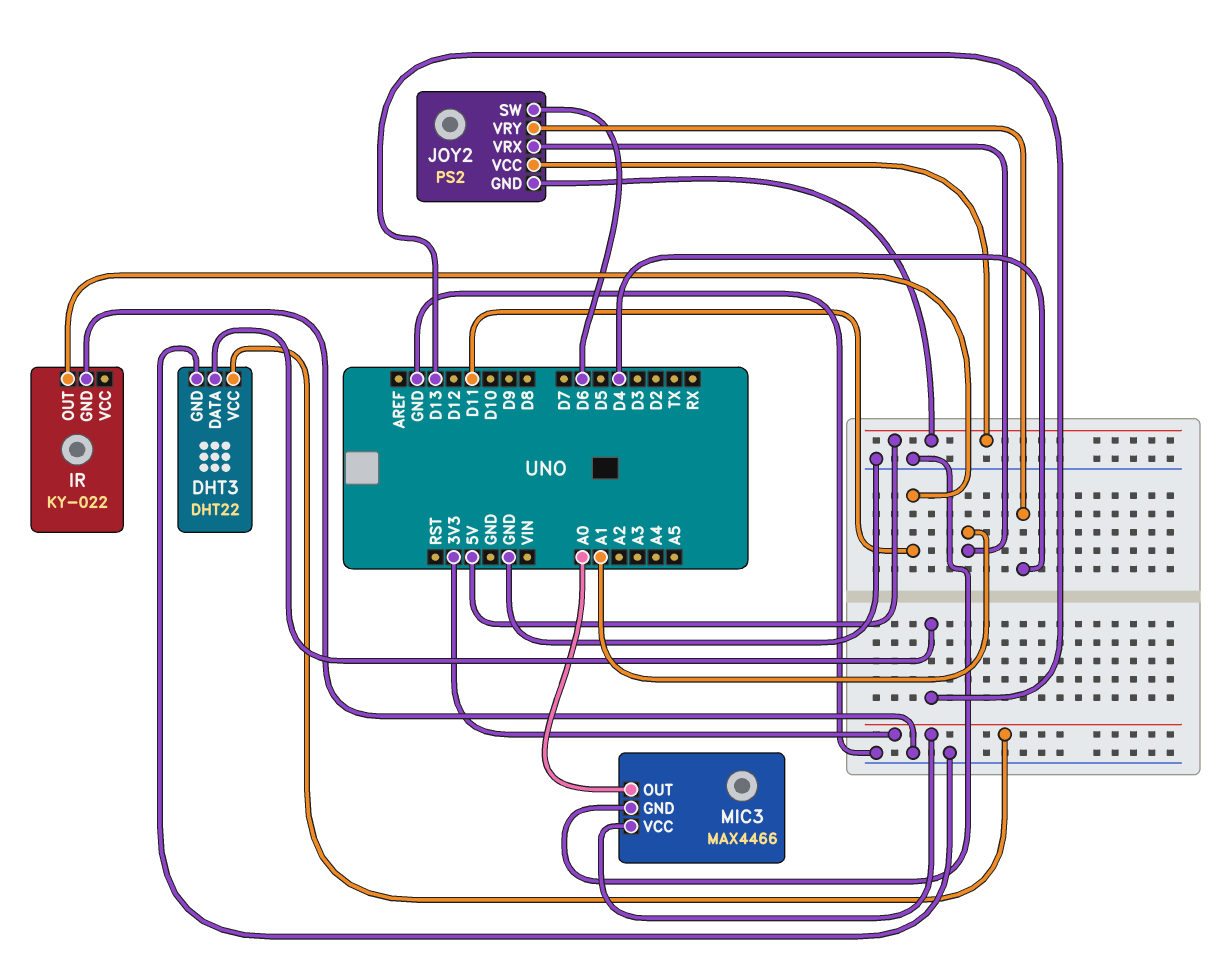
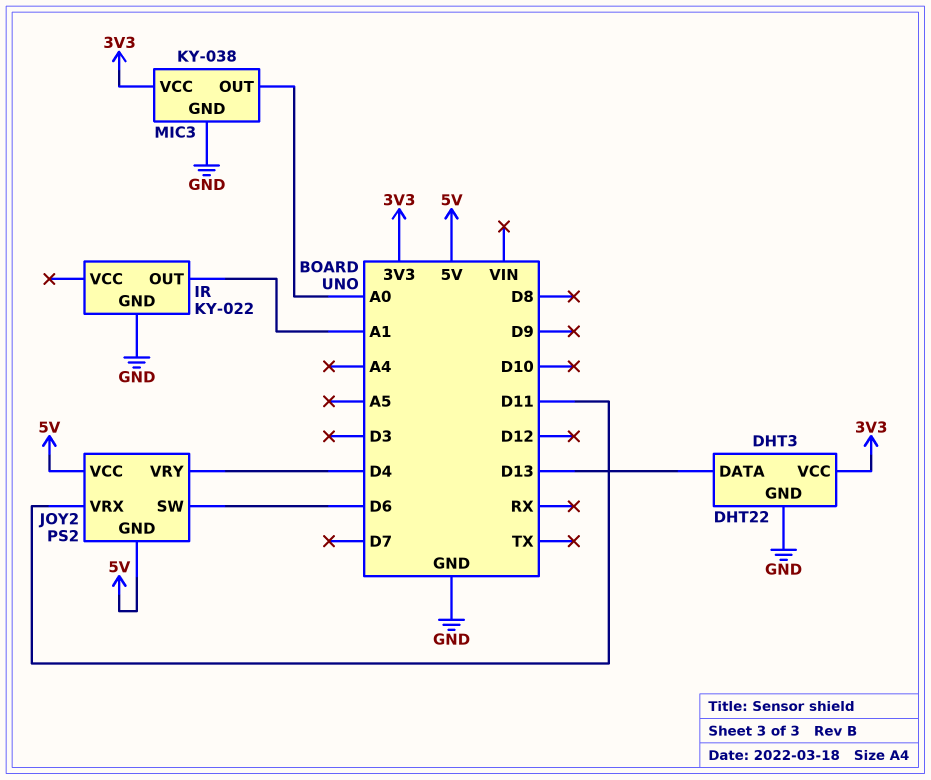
IR pin OUT: D11 -> A1
JOY2 pin VRX: A1 -> D11
MIC3: MAX4466 -> KY-038

